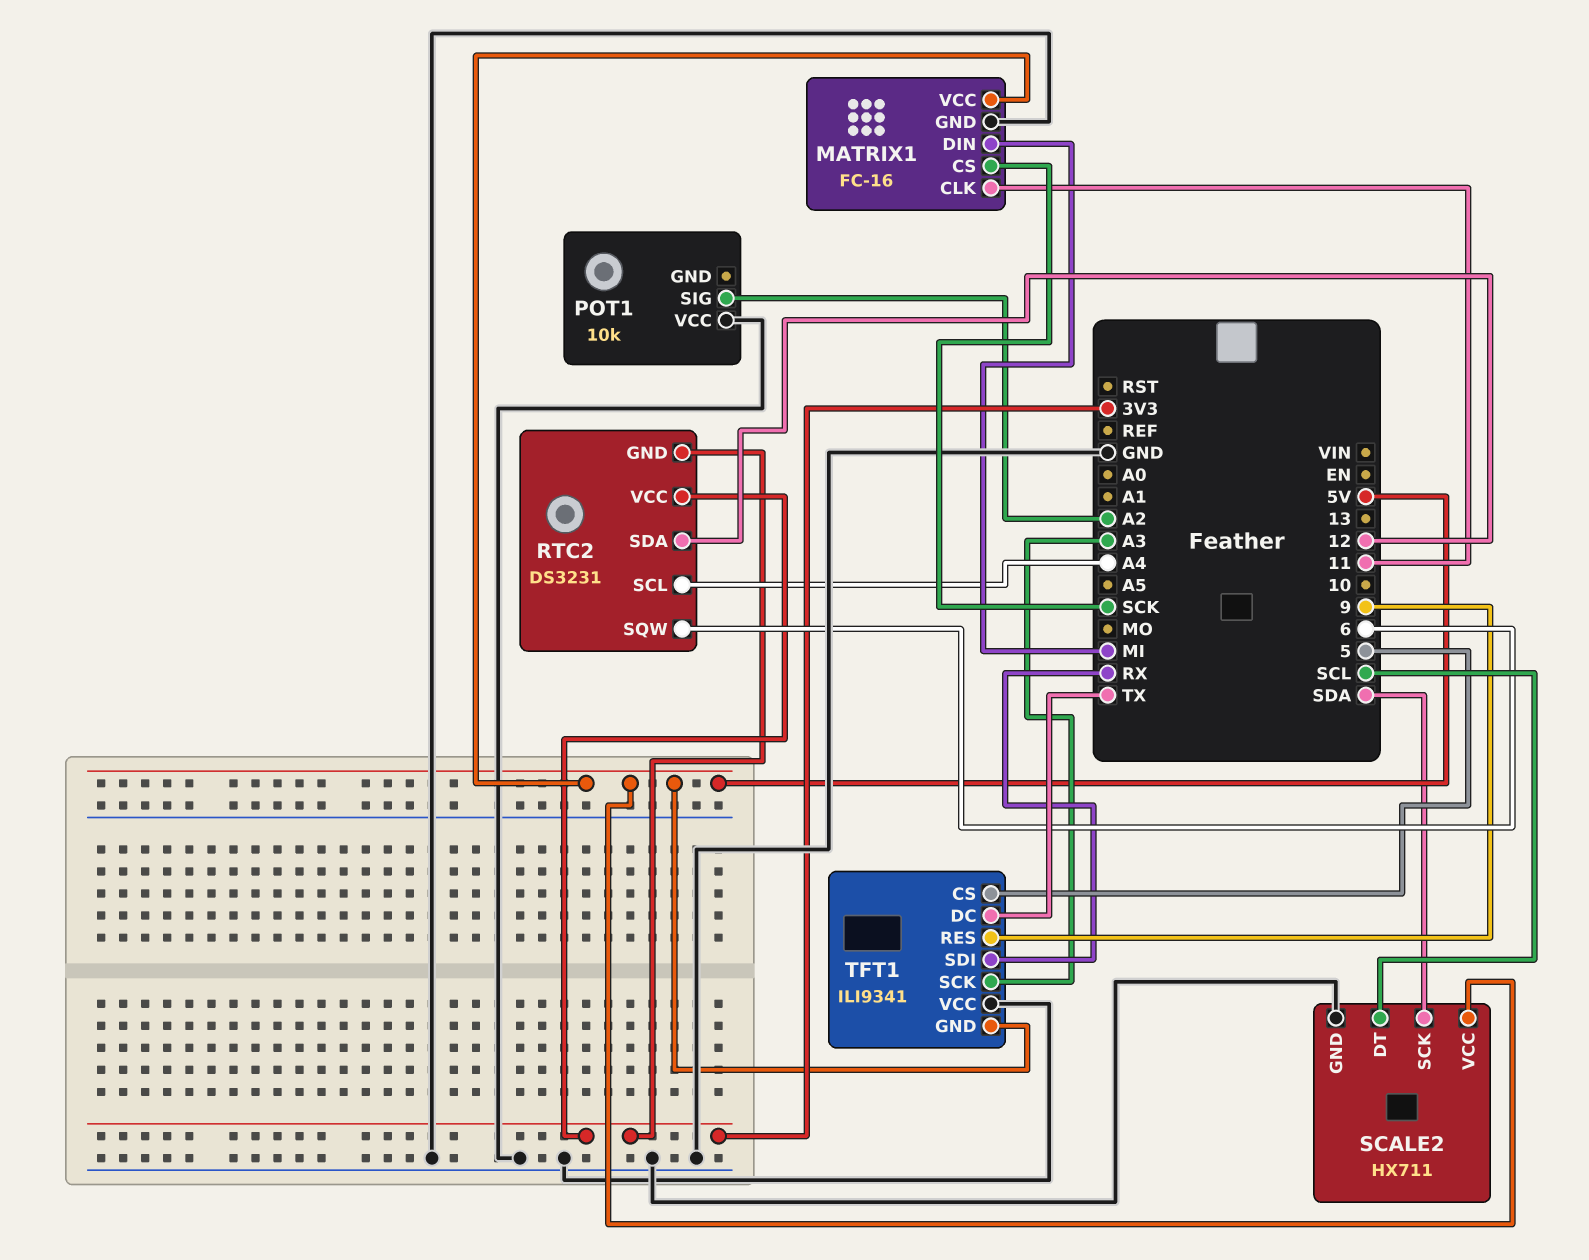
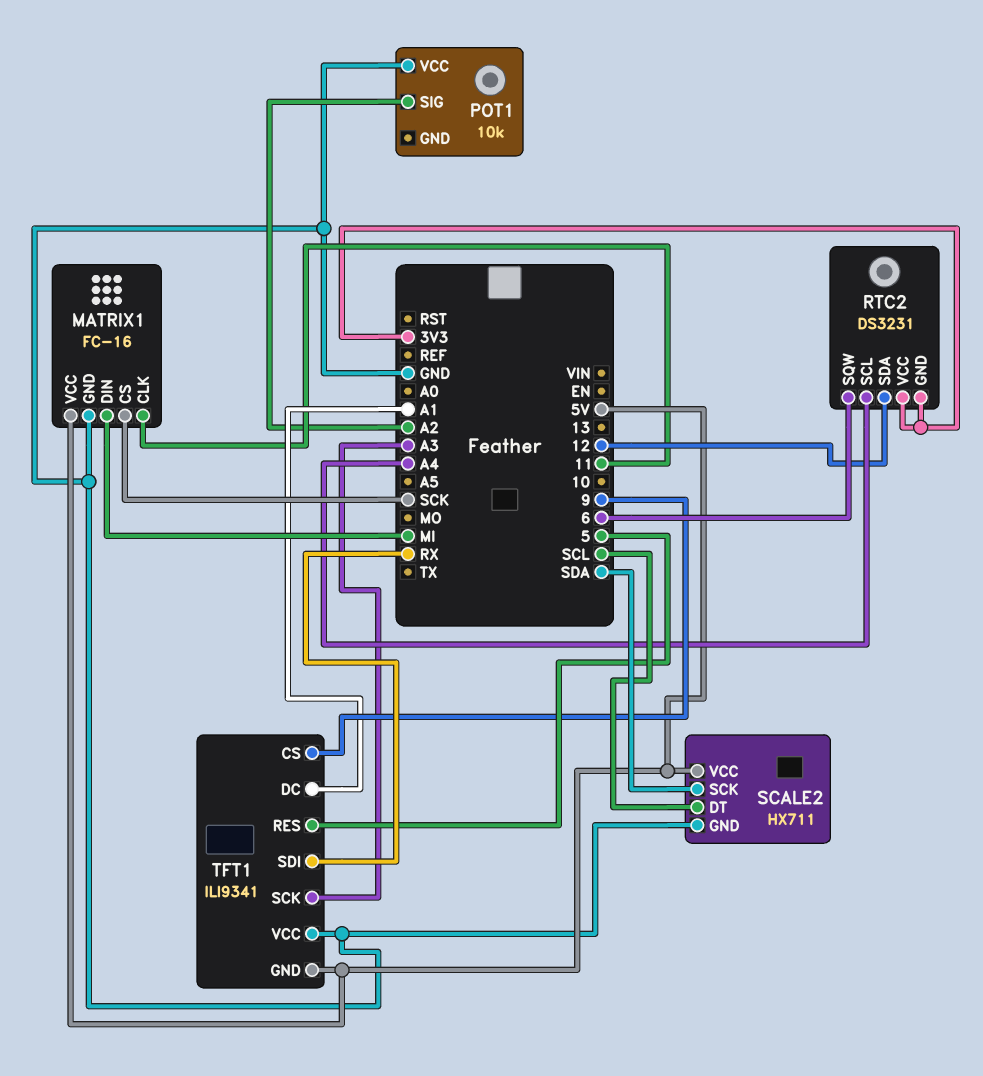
TFT1 pin CS: 5 -> 9
TFT1 pin DC: TX -> A1
TFT1 pin RES: 9 -> 5

